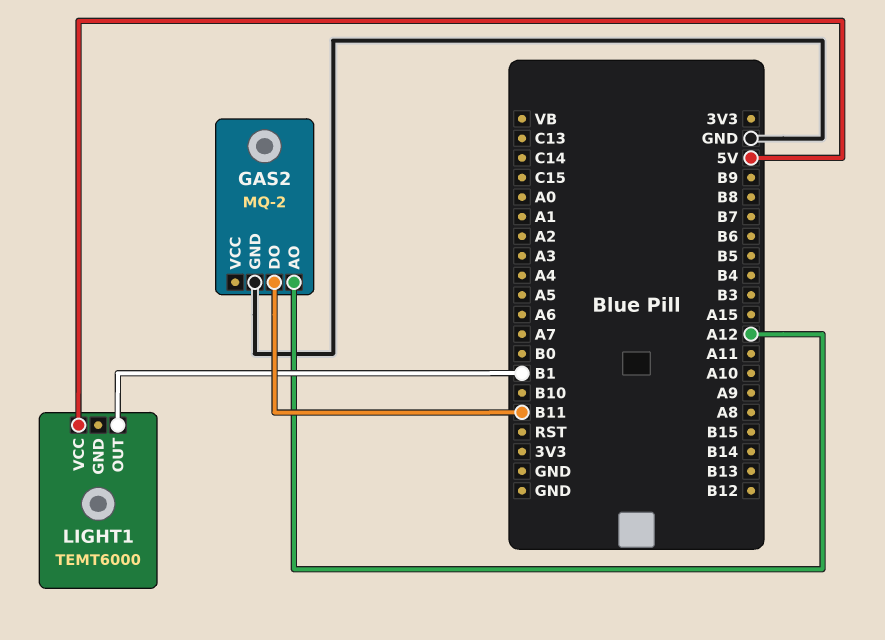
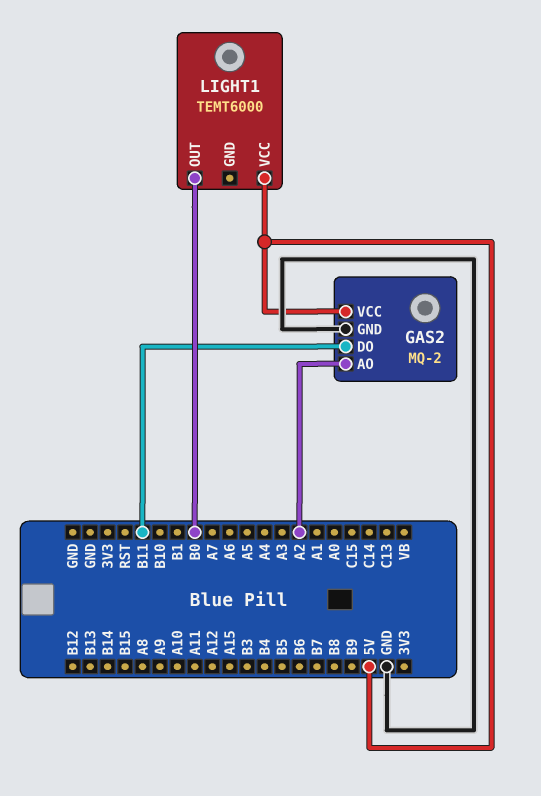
GAS2 pin AO: A12 -> A2
GAS2 pin VCC: none -> 5V
LIGHT1 pin OUT: B1 -> B0

